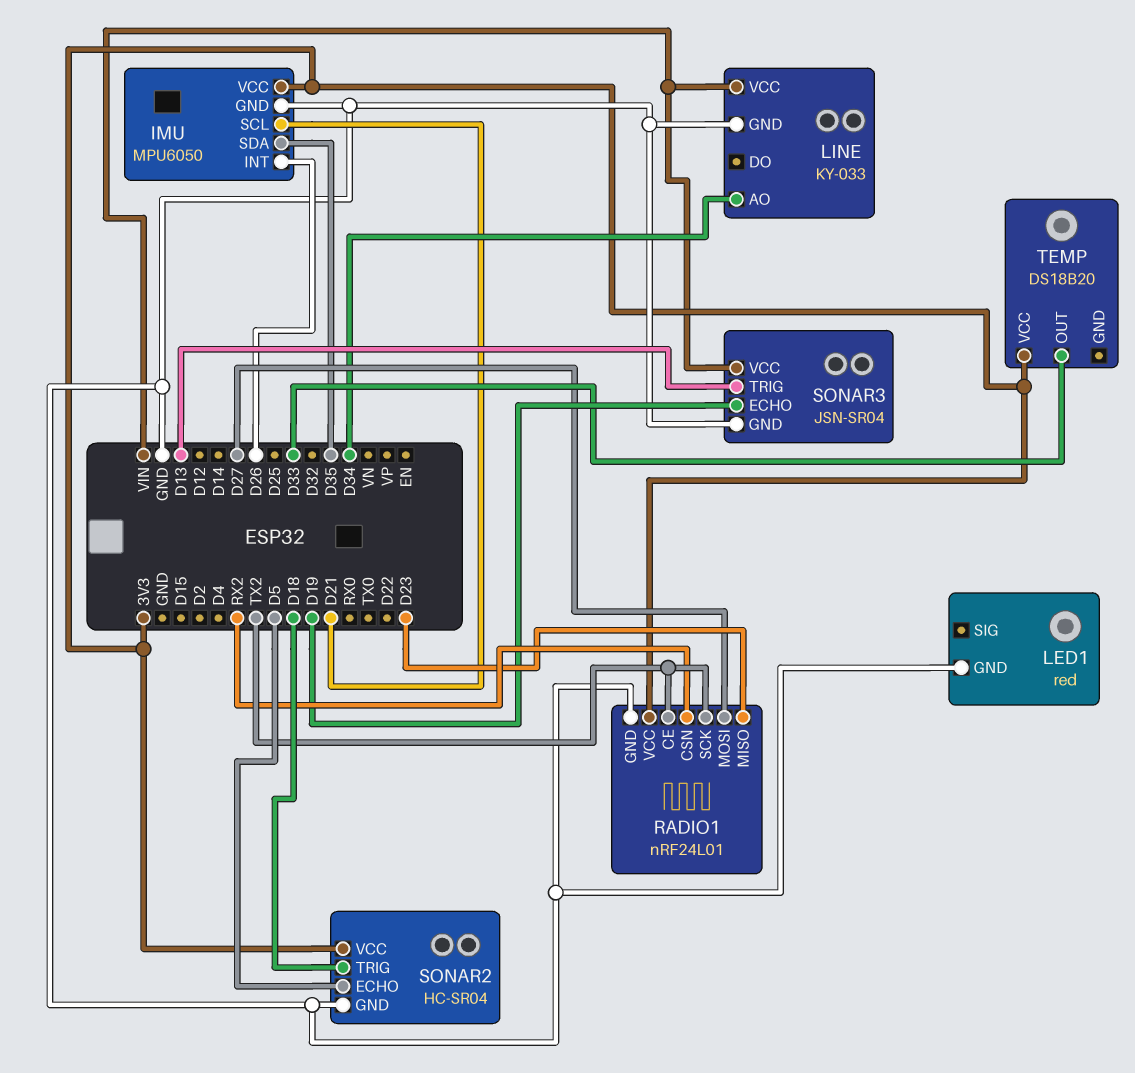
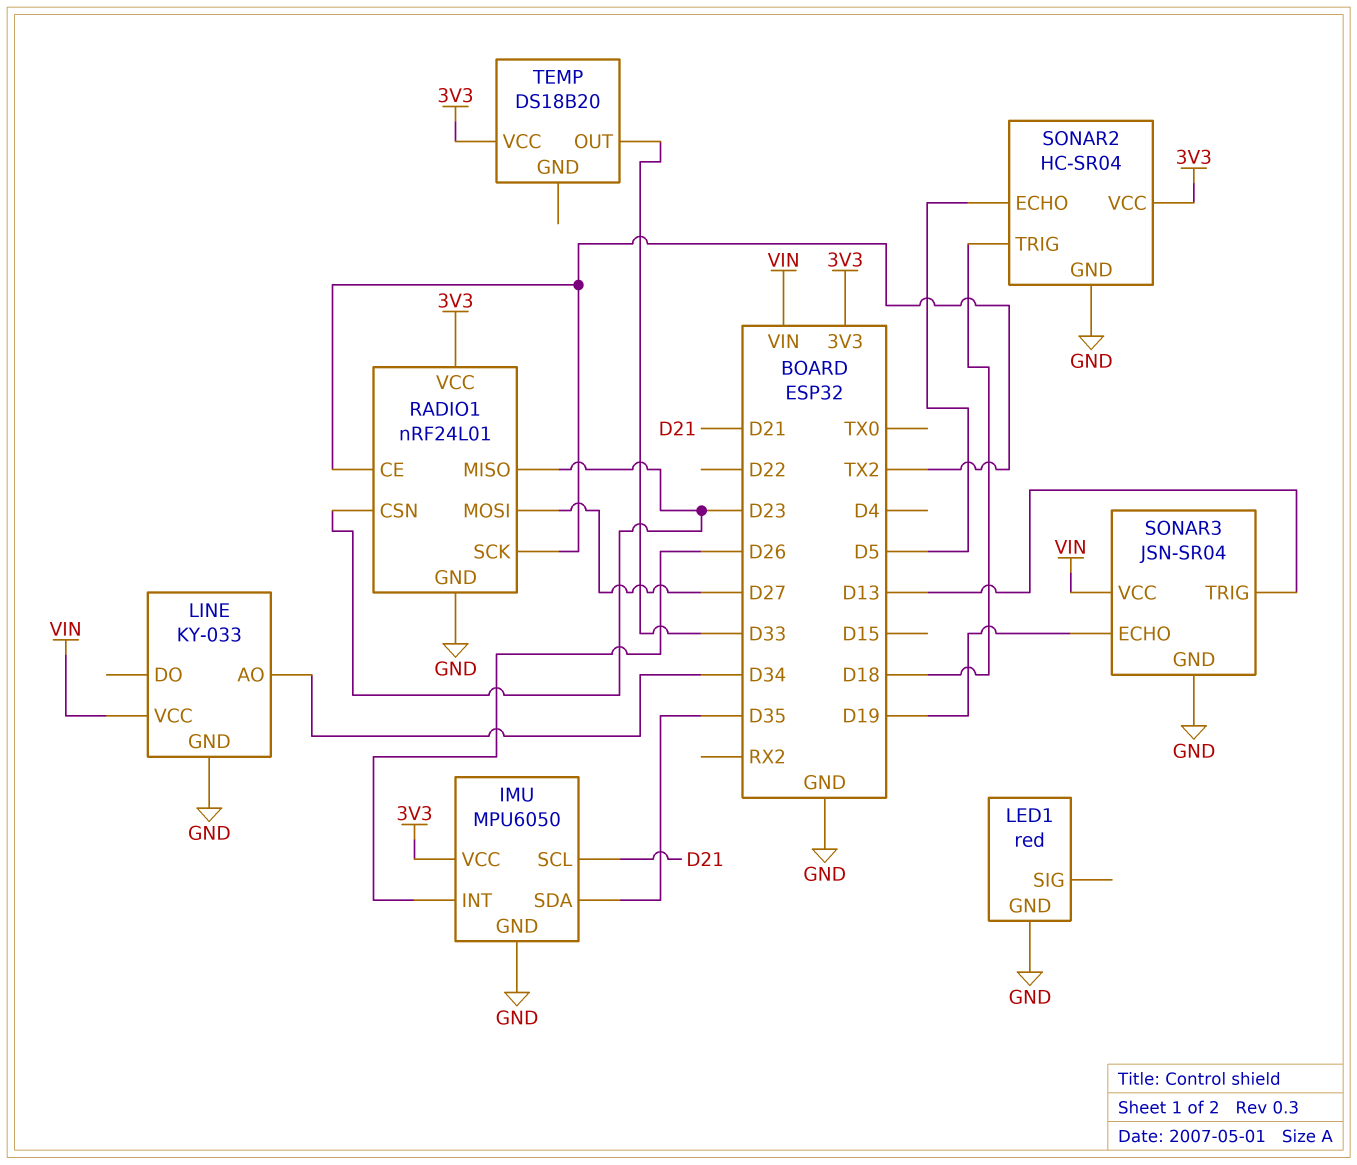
RADIO1 pin CSN: RX2 -> D23

